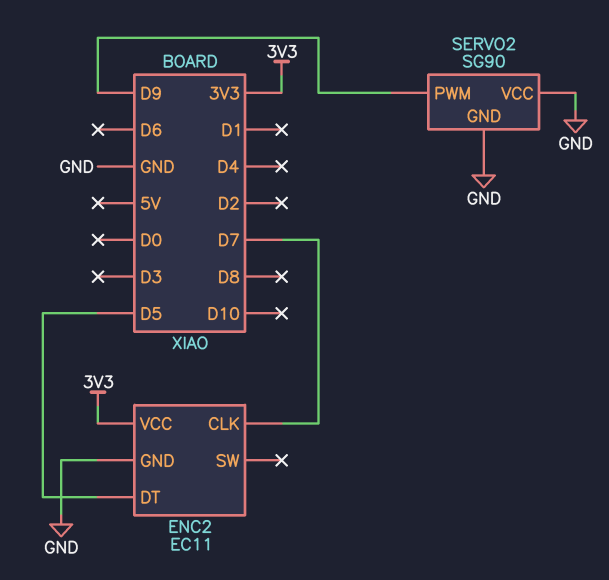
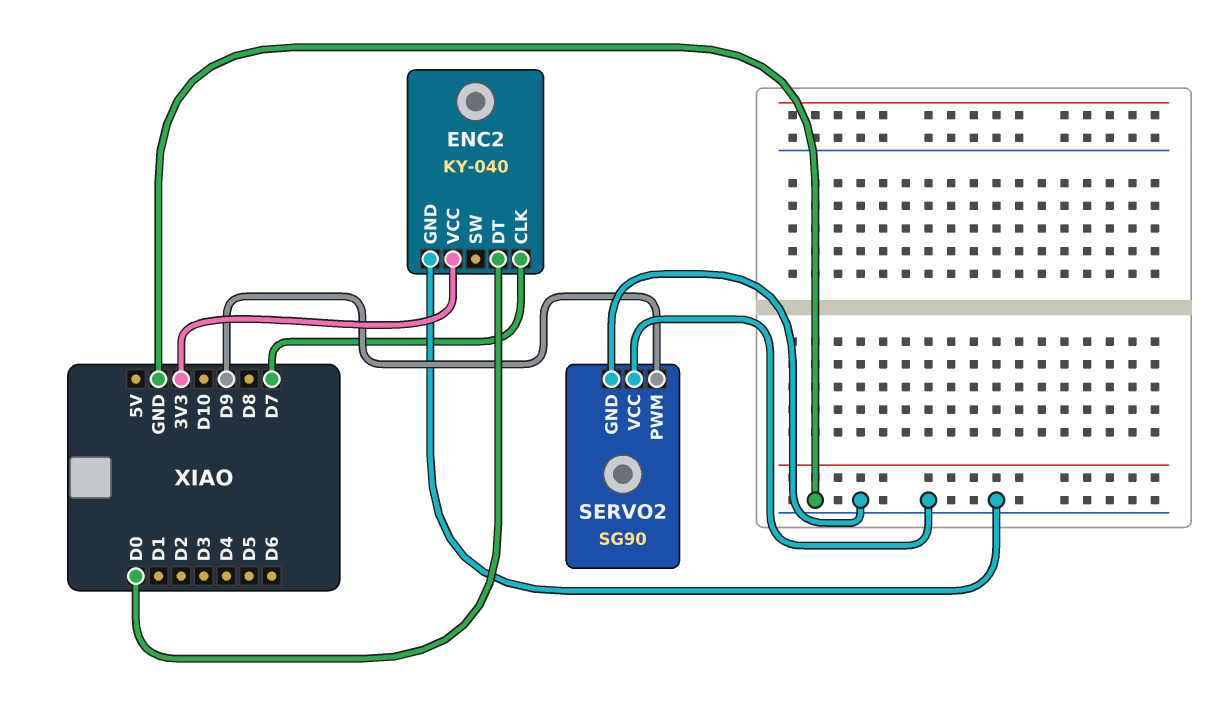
ENC2: EC11 -> KY-040
ENC2 pin DT: D5 -> D0

